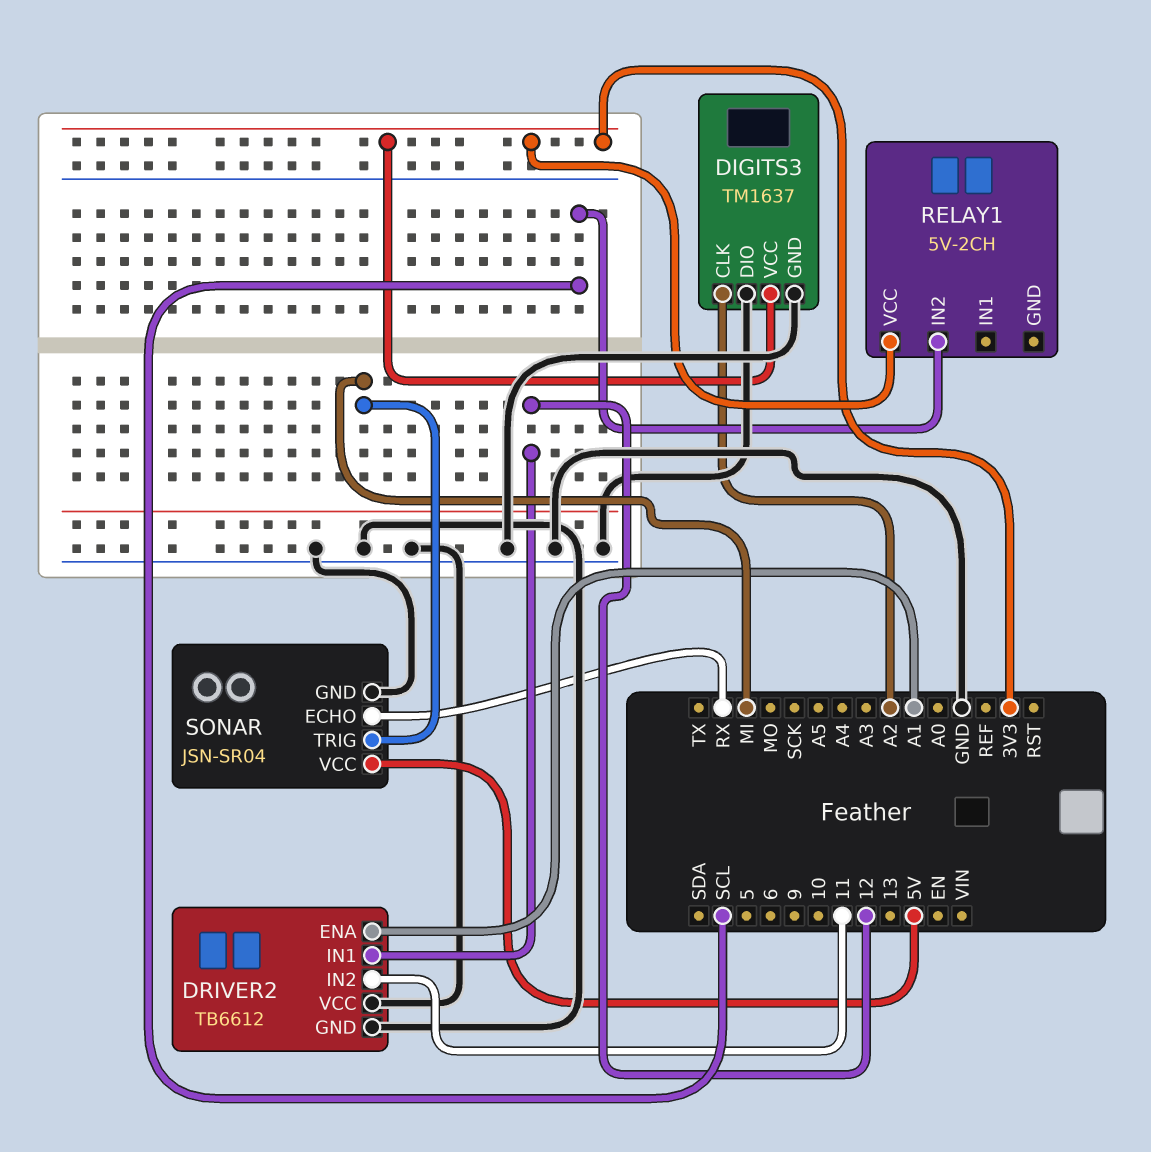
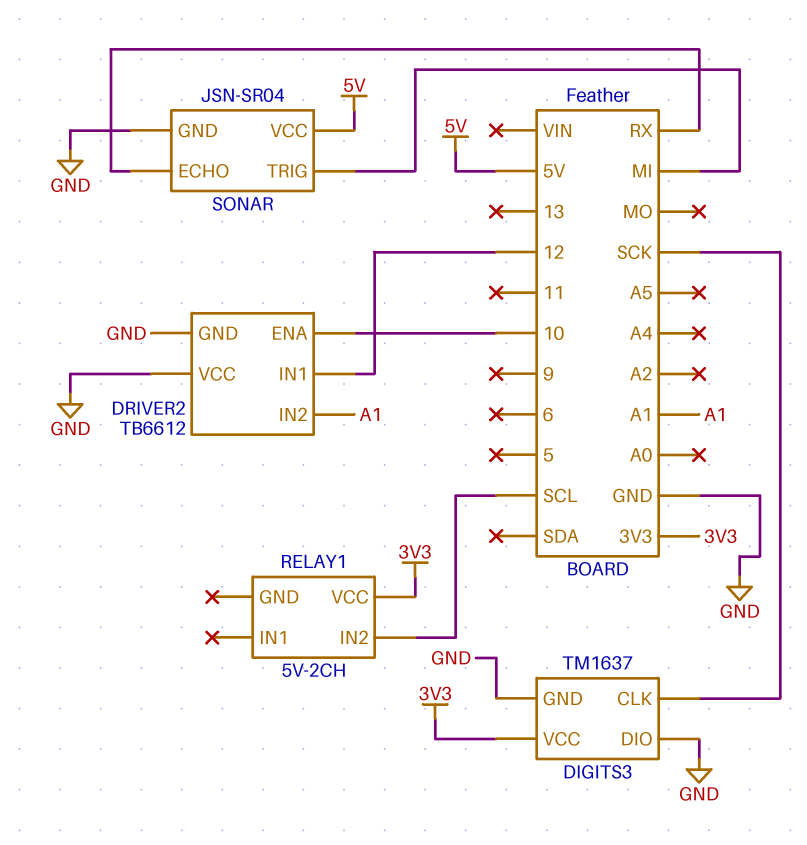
DIGITS3 pin CLK: A2 -> SCK
DRIVER2 pin ENA: A1 -> 10
DRIVER2 pin IN2: 11 -> A1

